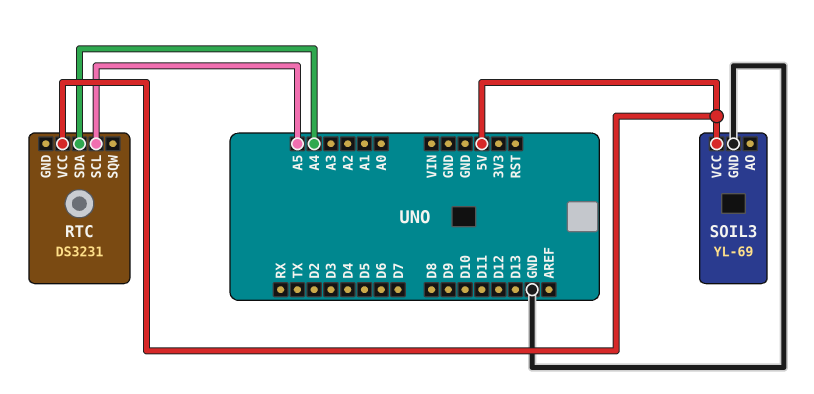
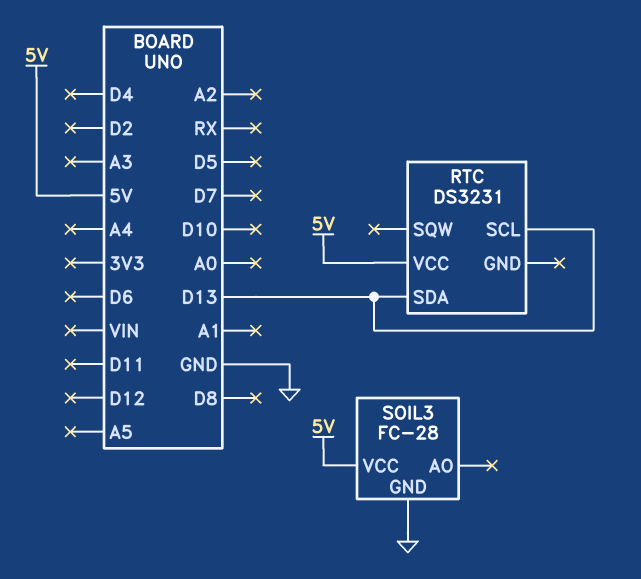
RTC pin SCL: A5 -> D13
RTC pin SDA: A4 -> D13
SOIL3: YL-69 -> FC-28

